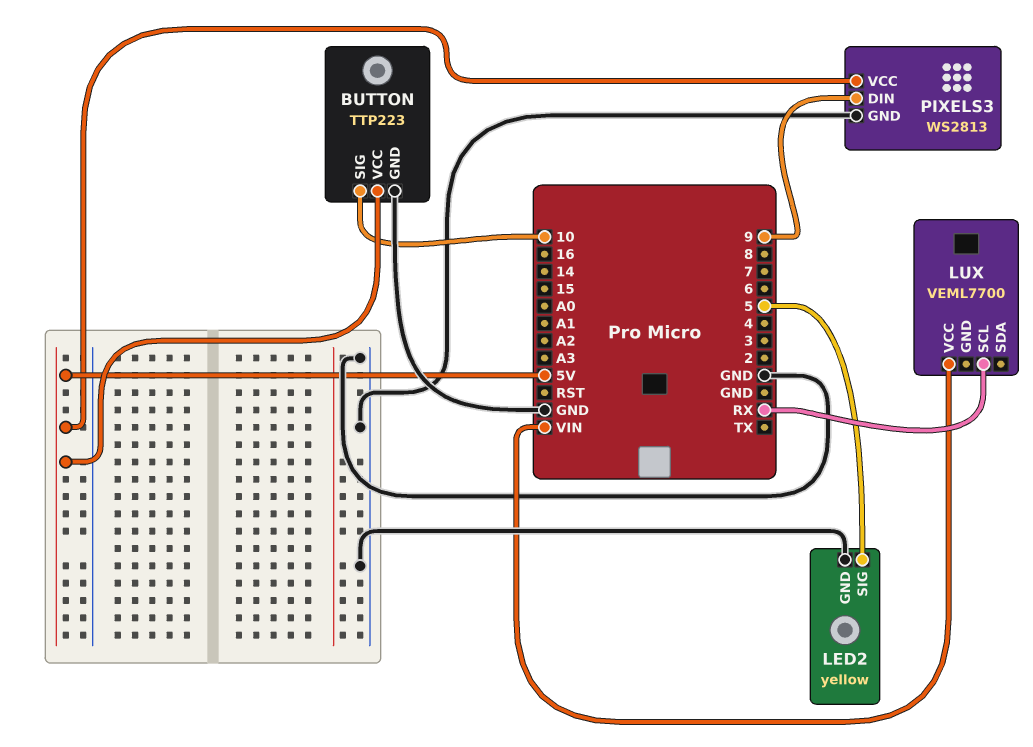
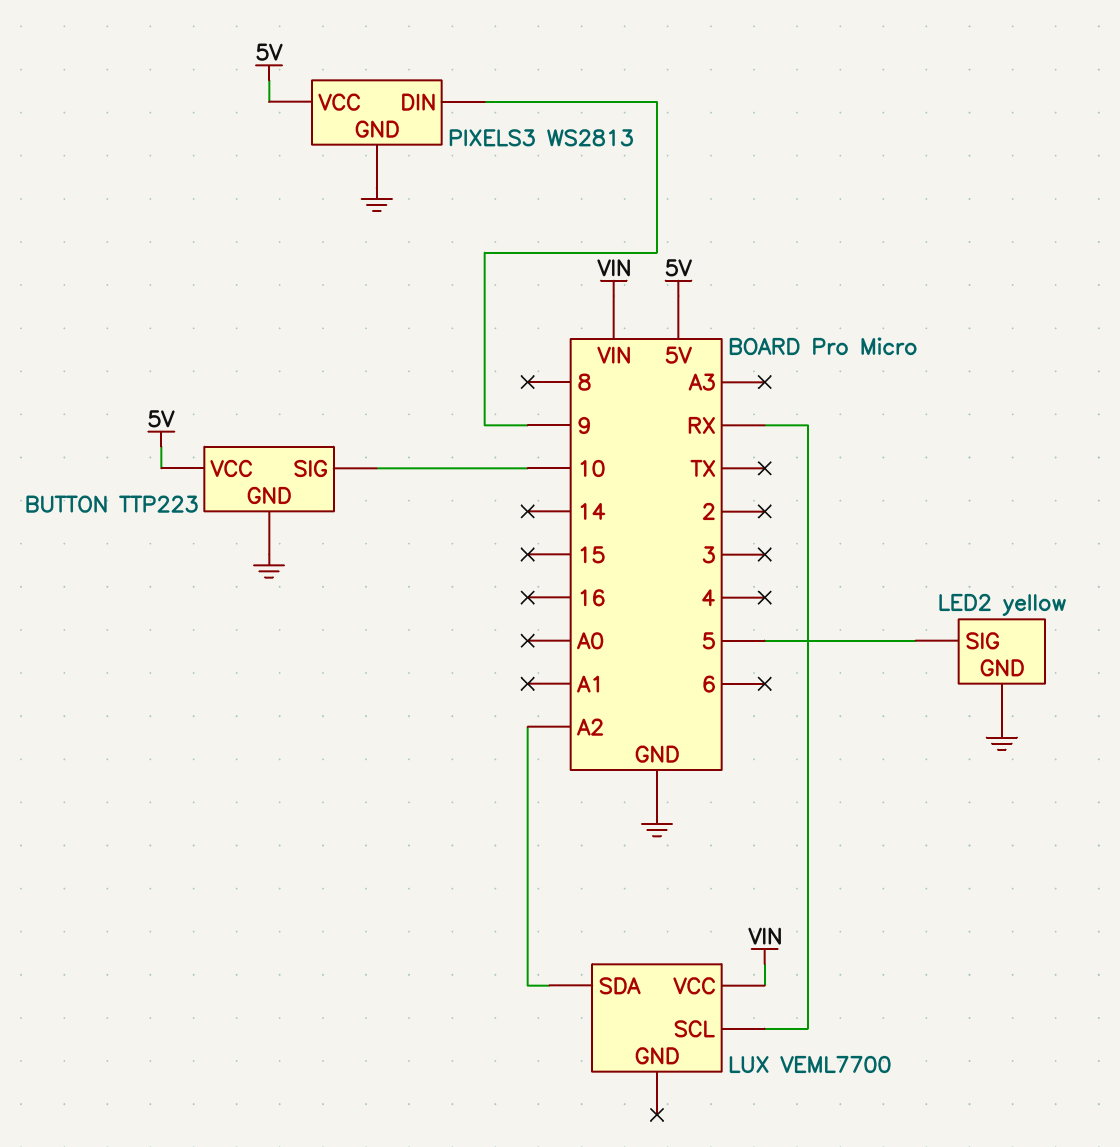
LUX pin SDA: none -> A2

